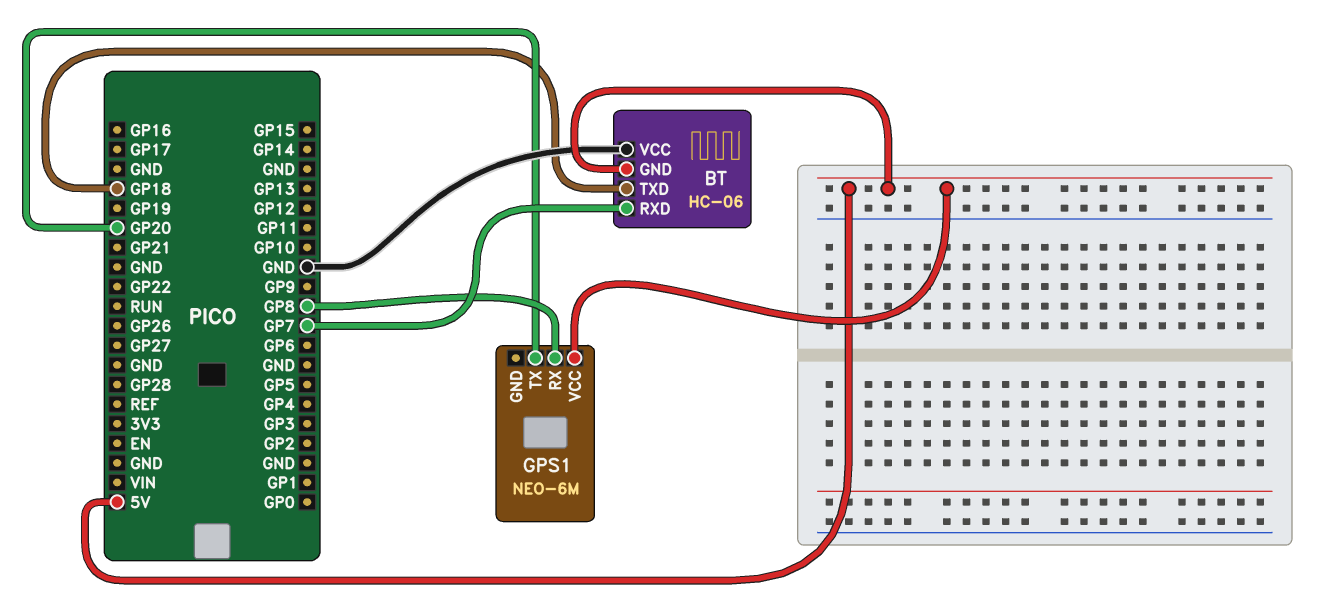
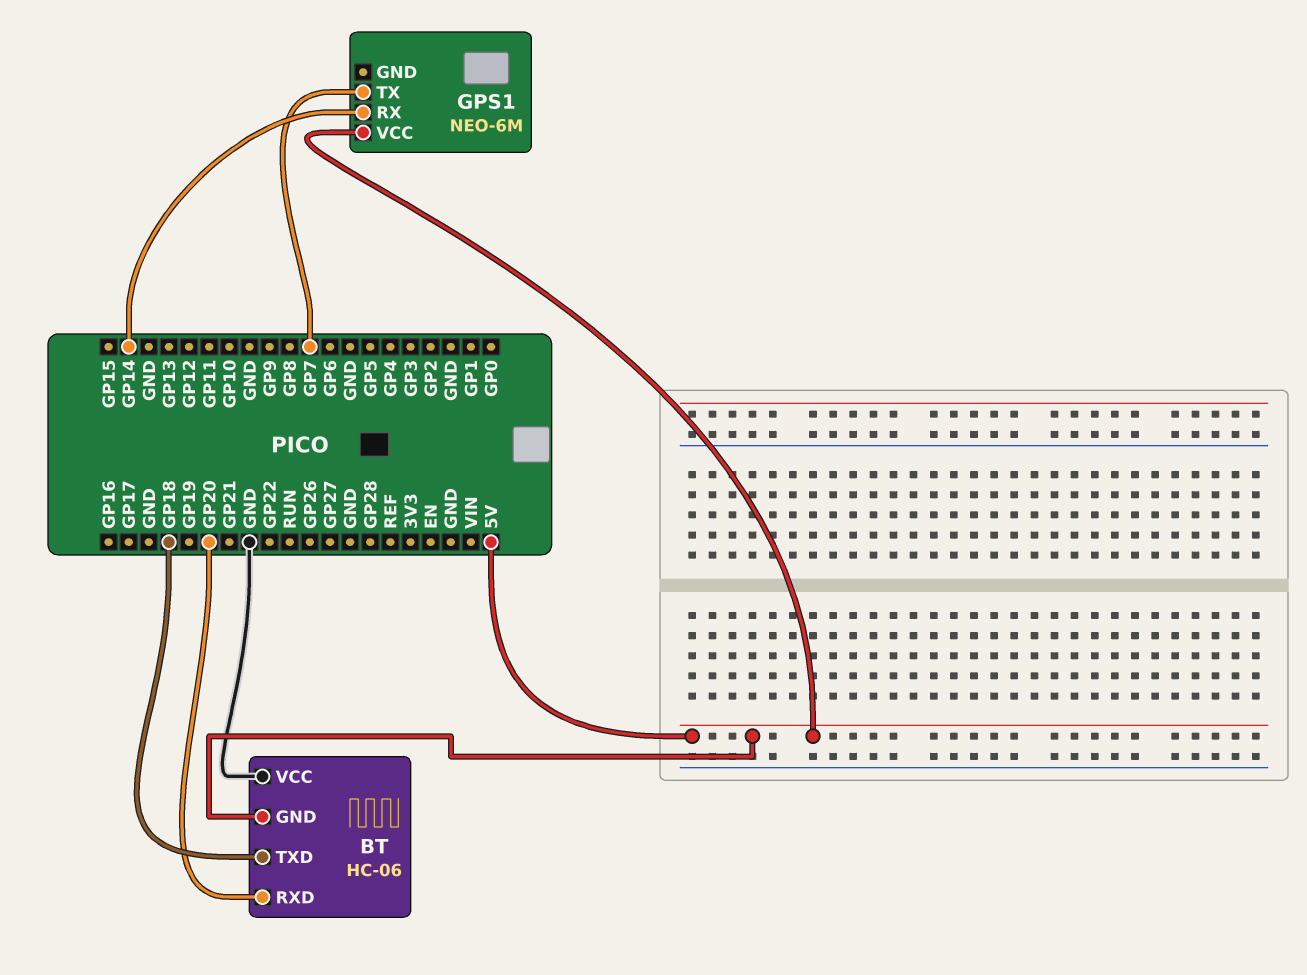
BT pin RXD: GP7 -> GP20
GPS1 pin RX: GP8 -> GP14
GPS1 pin TX: GP20 -> GP7

